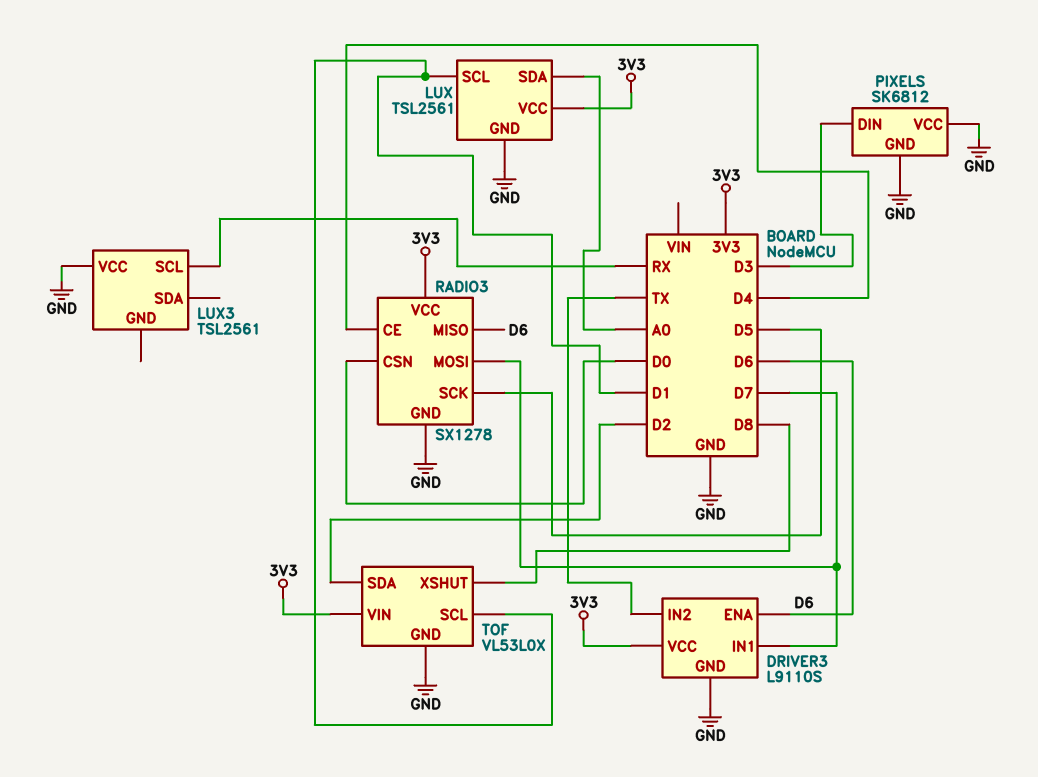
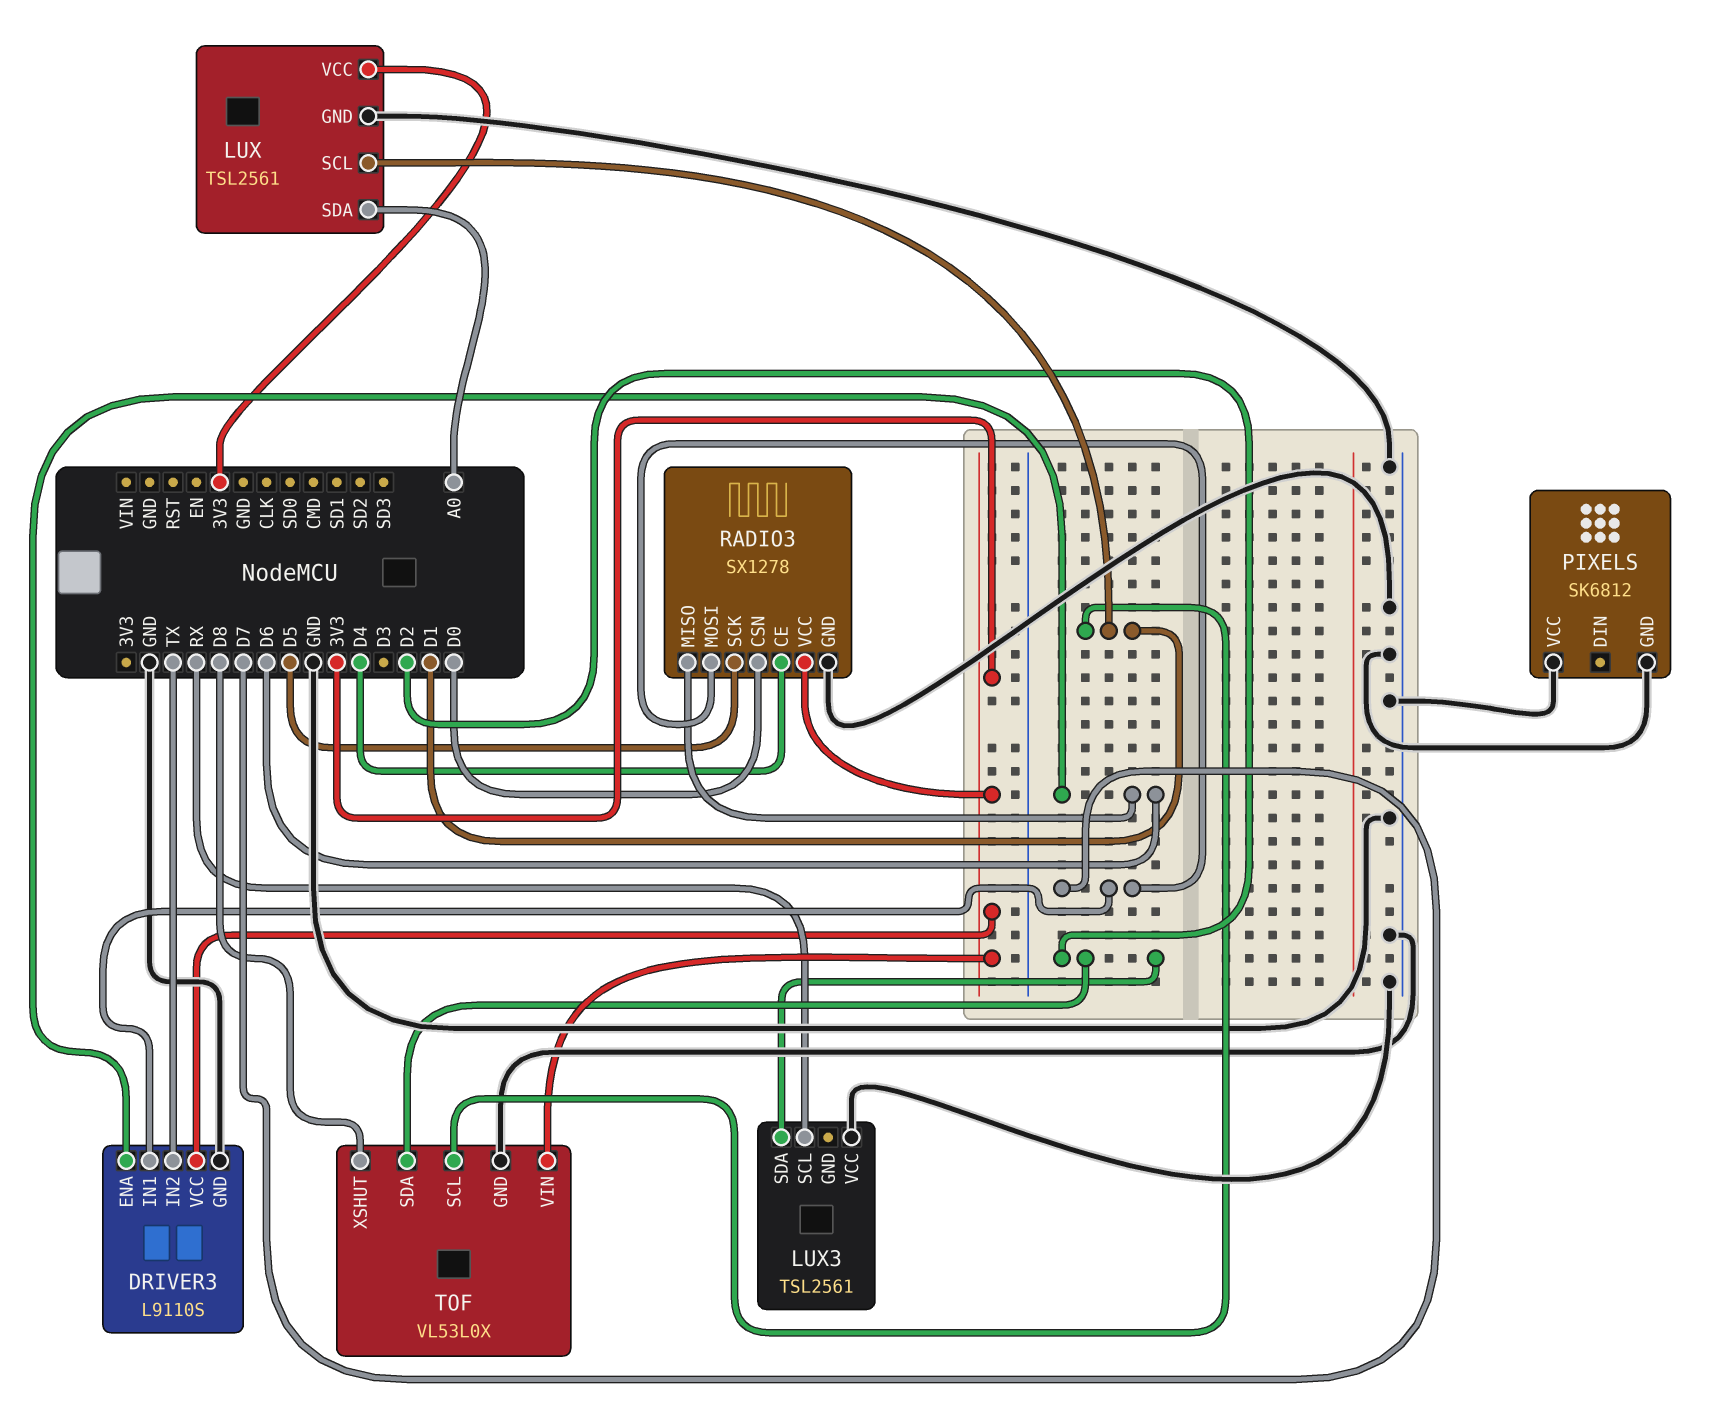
LUX3 pin SDA: none -> D2
PIXELS pin DIN: D3 -> none

